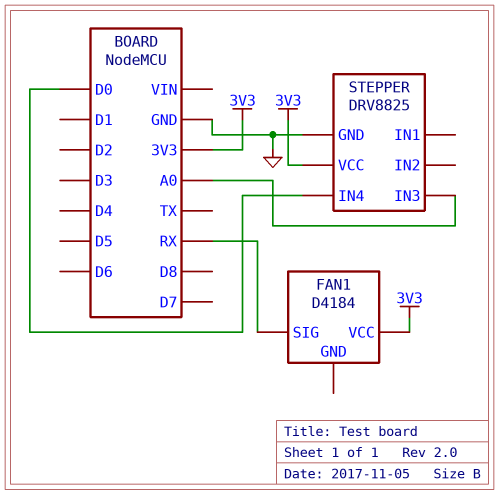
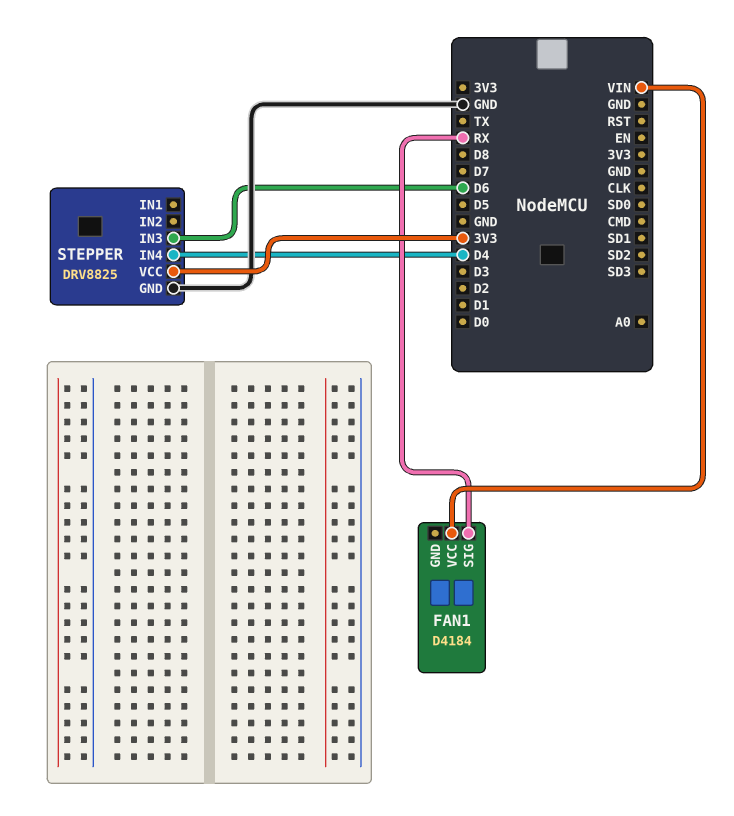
FAN1 pin VCC: 3V3 -> VIN
STEPPER pin IN3: A0 -> D6
STEPPER pin IN4: D0 -> D4

